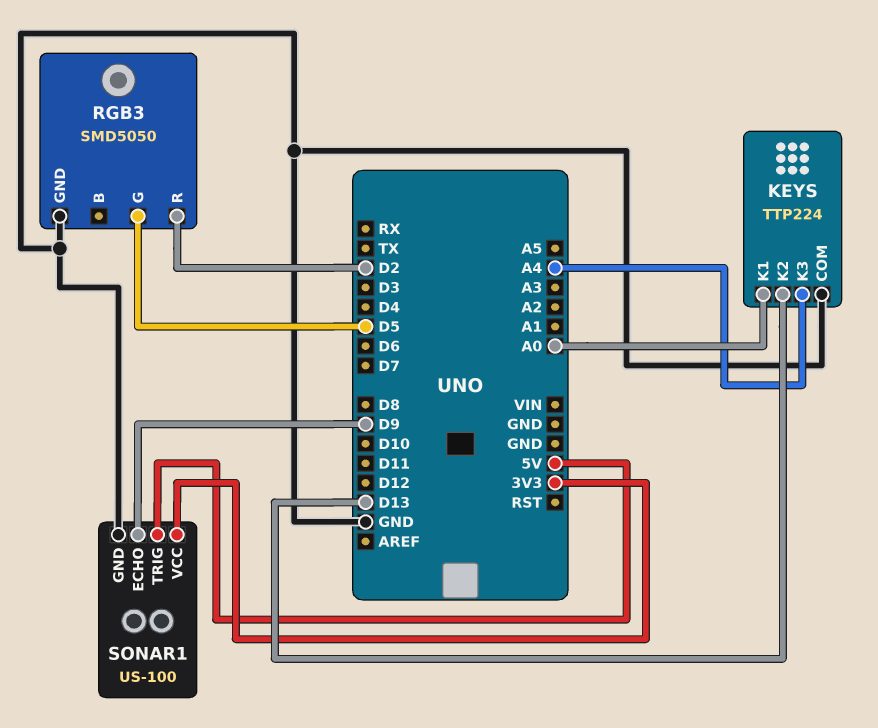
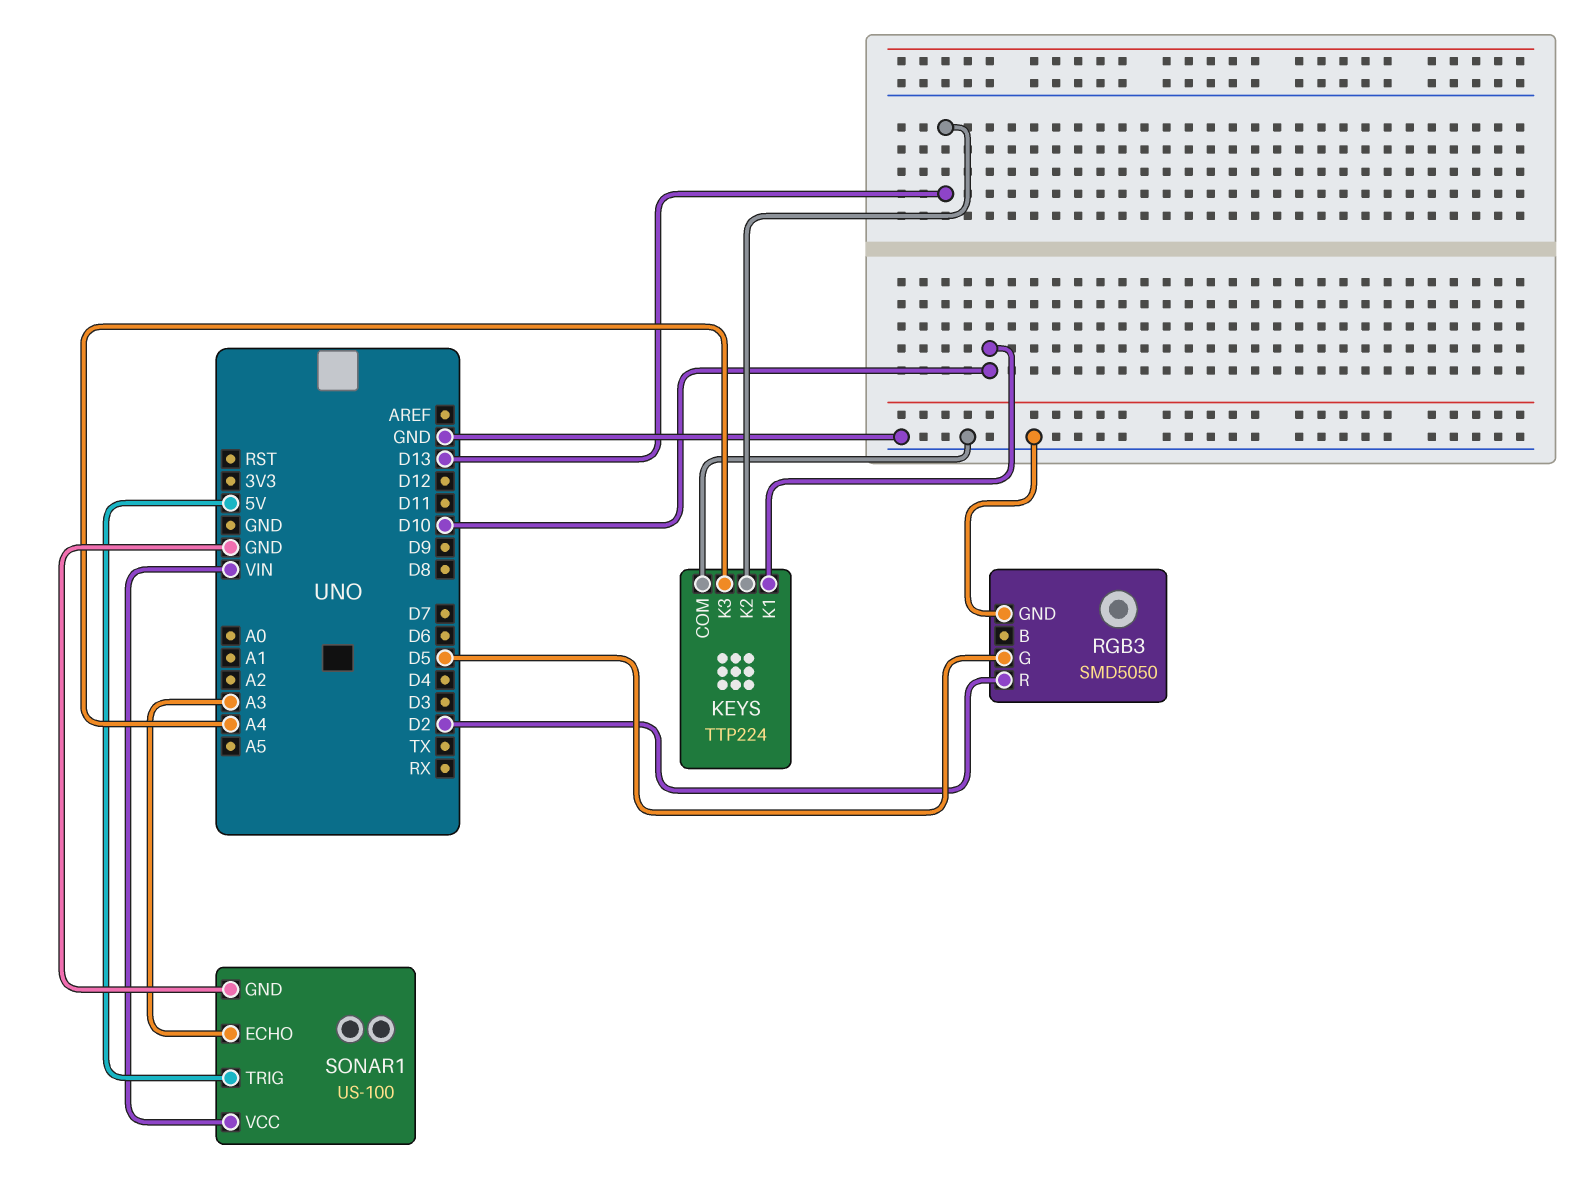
KEYS pin K1: A0 -> D10
SONAR1 pin ECHO: D9 -> A3
SONAR1 pin VCC: 3V3 -> VIN

